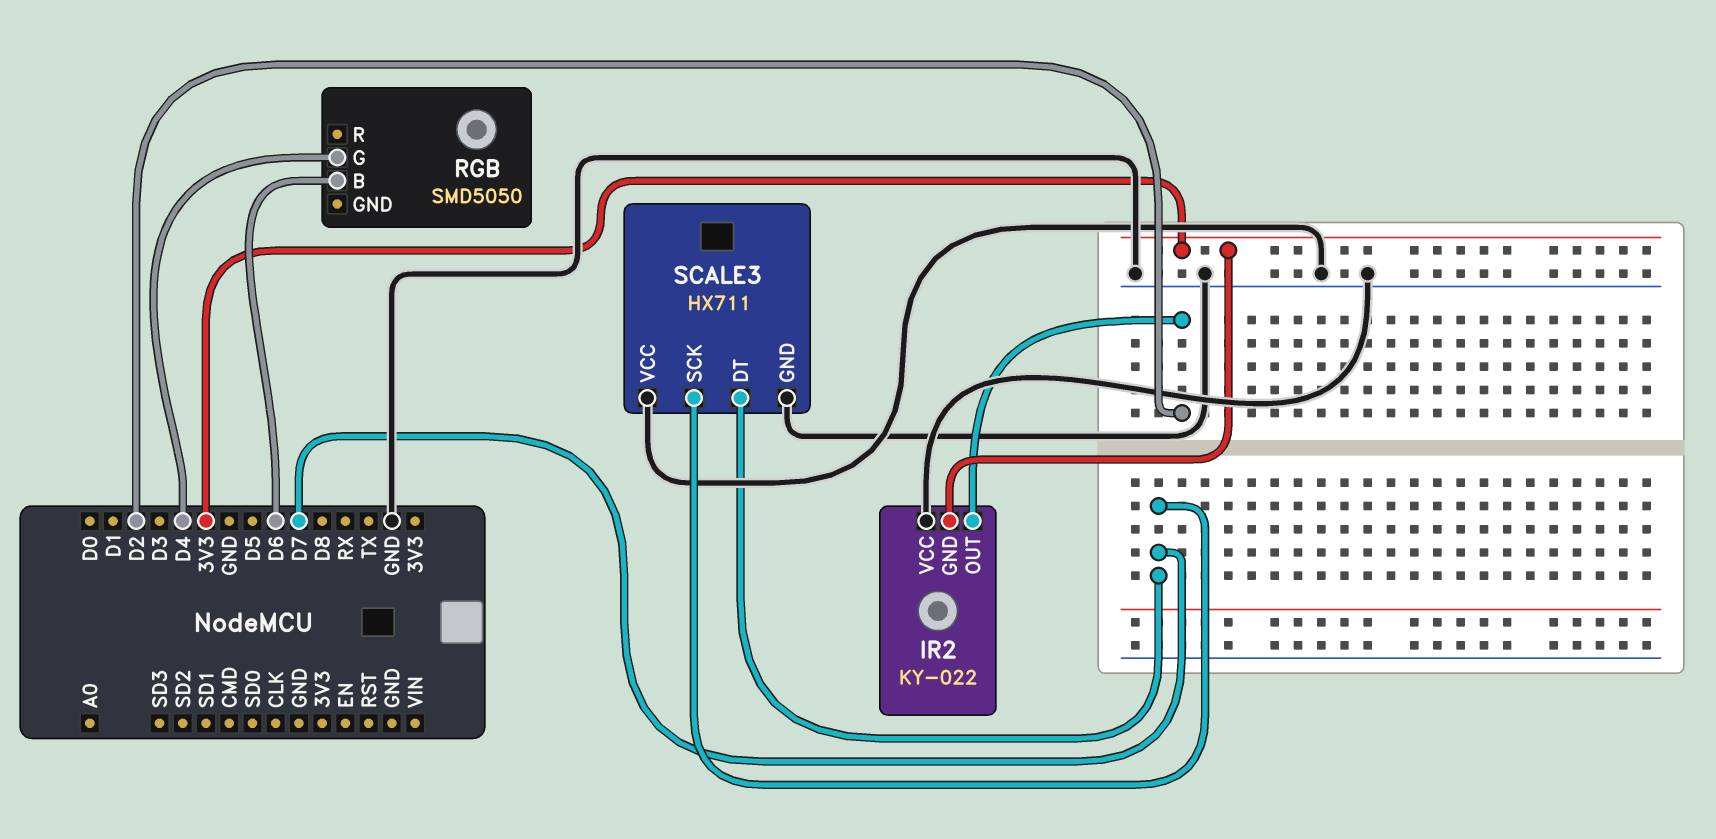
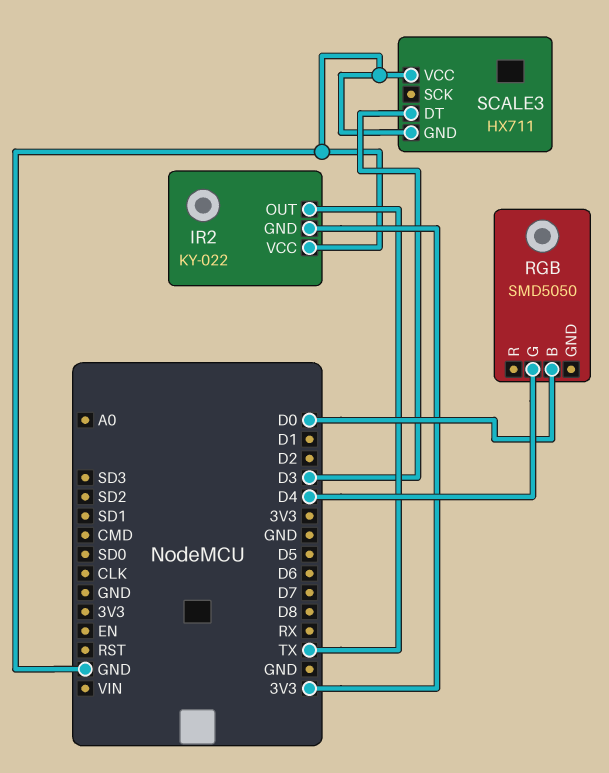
IR2 pin OUT: D2 -> TX
RGB pin B: D6 -> D0
SCALE3 pin DT: D7 -> D3
SCALE3 pin SCK: D7 -> none

